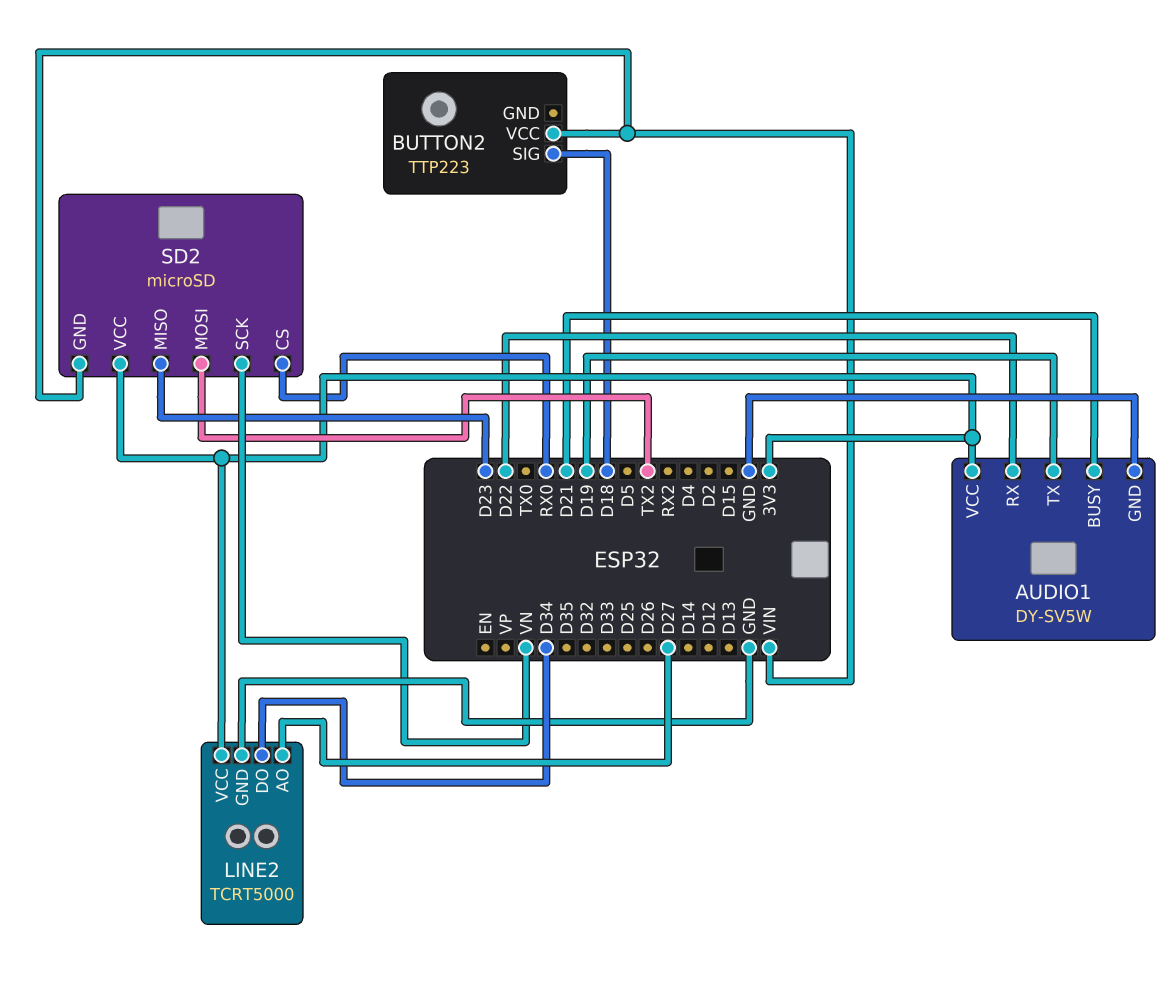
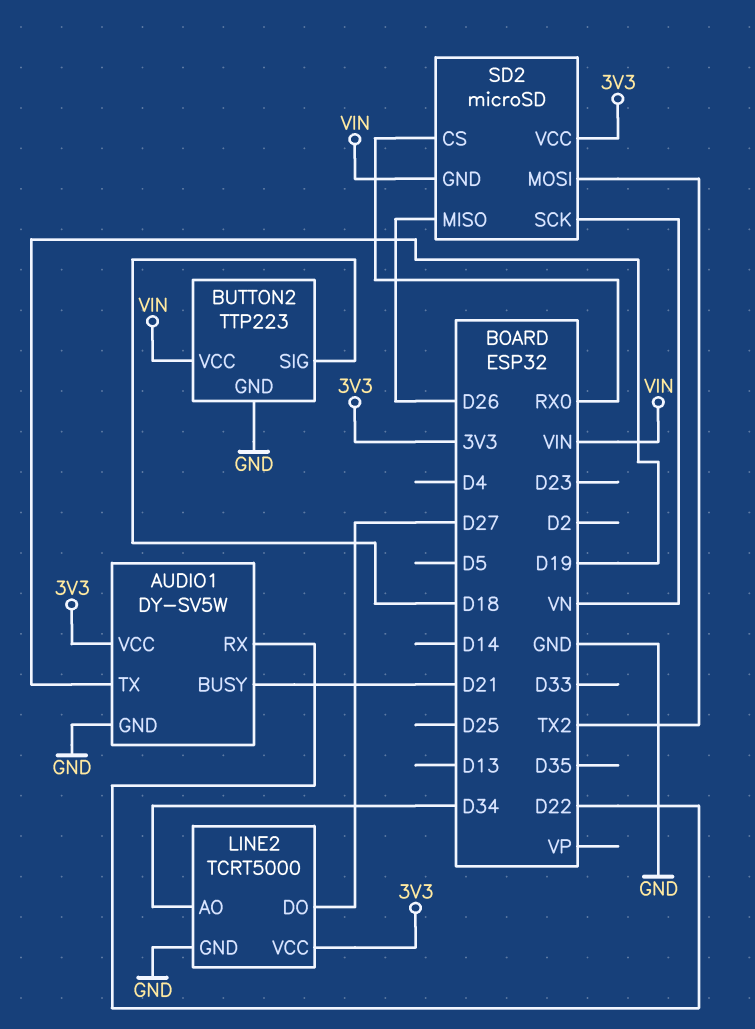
BUTTON2 pin GND: none -> GND
LINE2 pin AO: D27 -> D34
LINE2 pin DO: D34 -> D27
SD2 pin MISO: D23 -> D26

